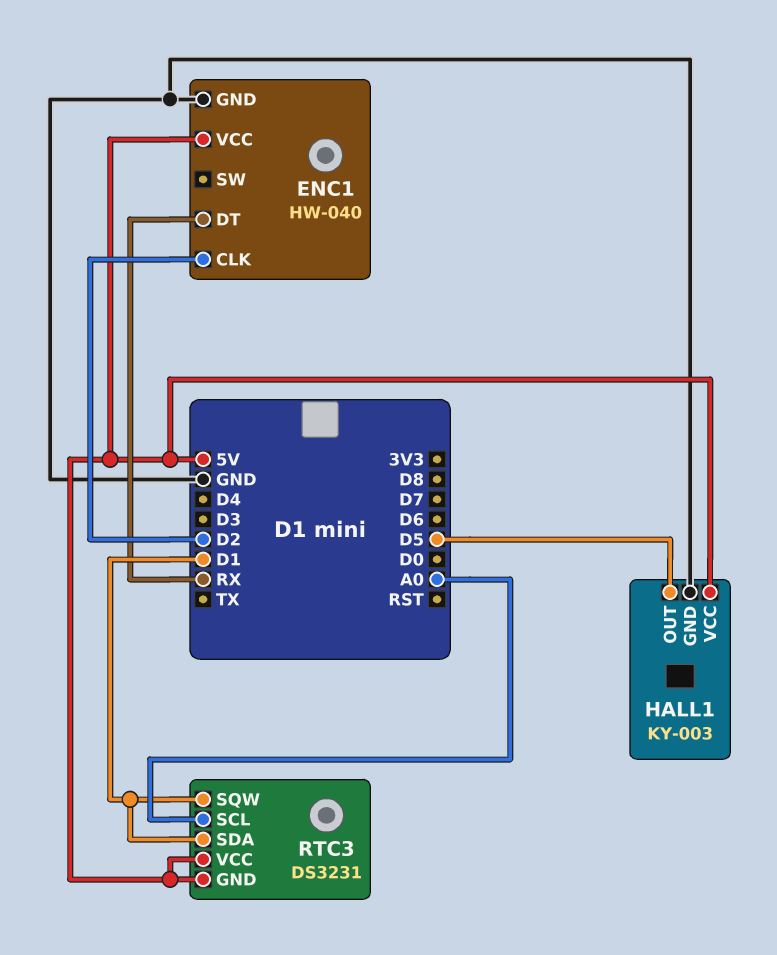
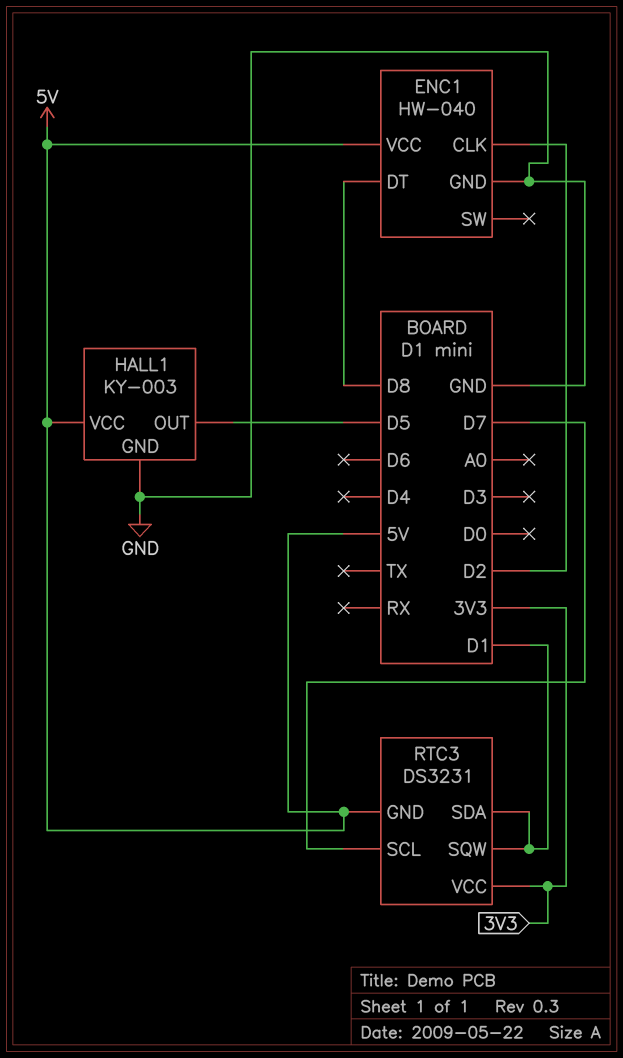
ENC1 pin DT: RX -> D8
RTC3 pin SCL: A0 -> D7
RTC3 pin VCC: 5V -> 3V3

